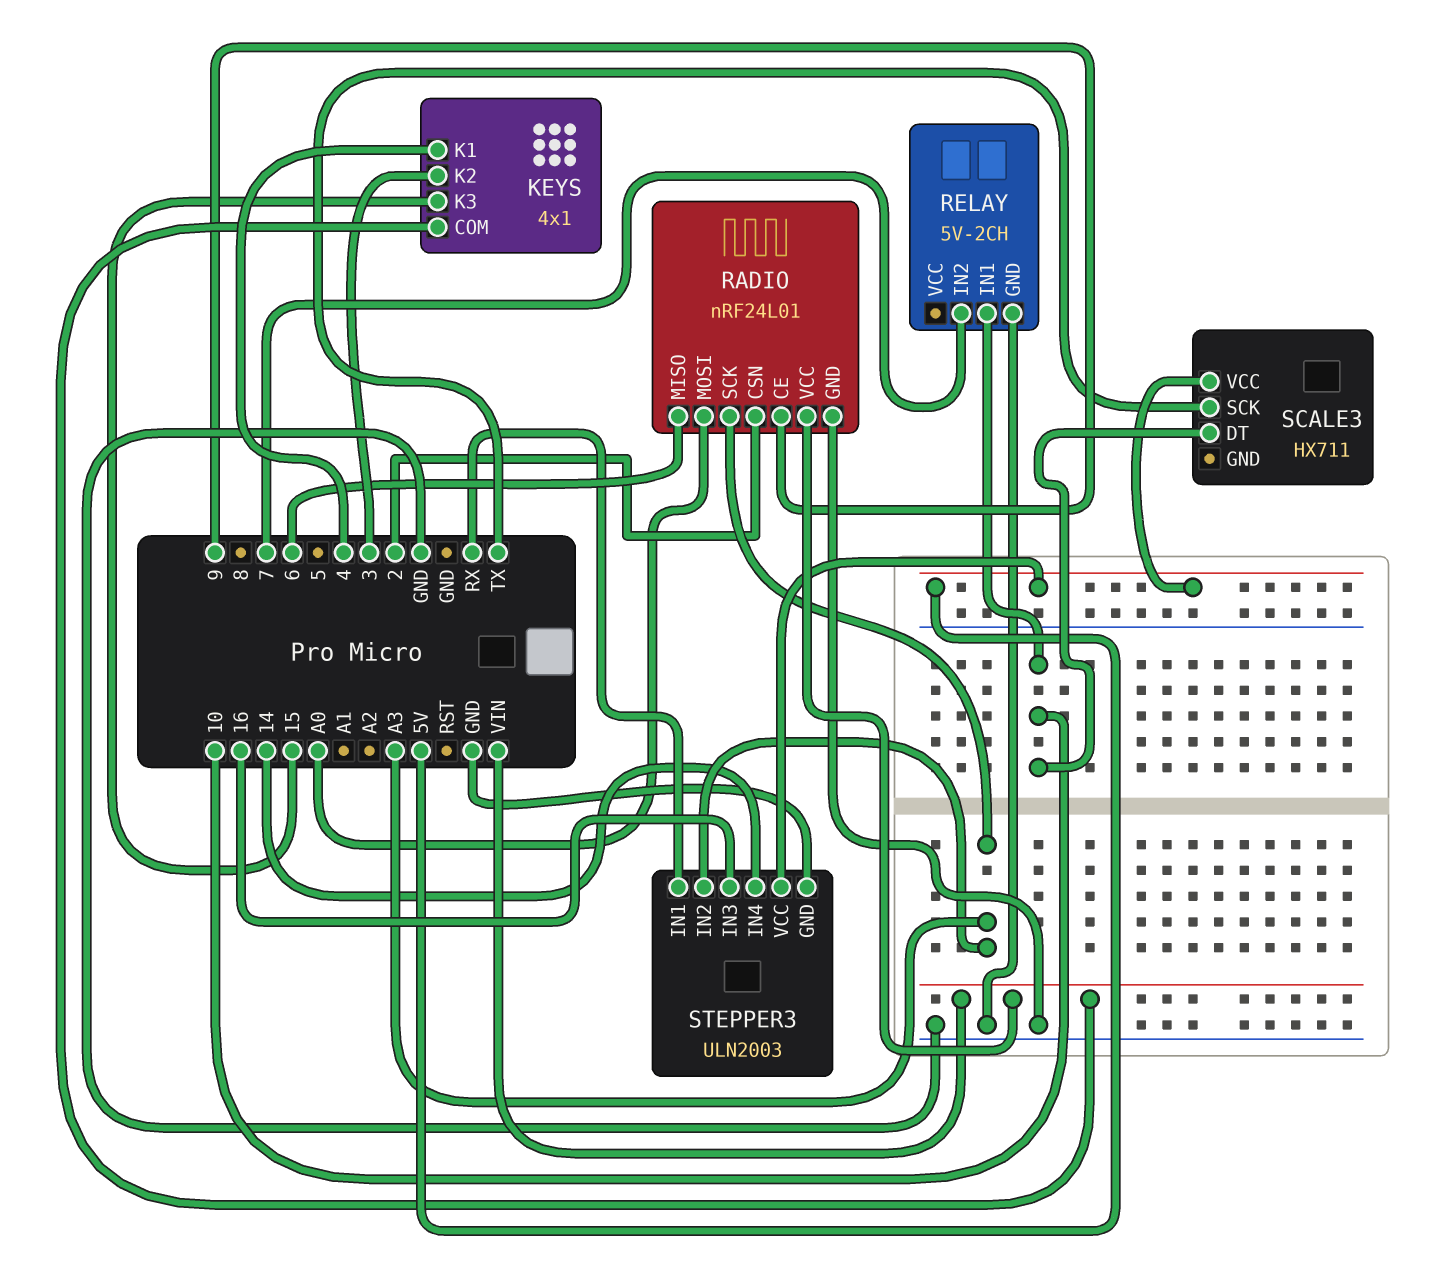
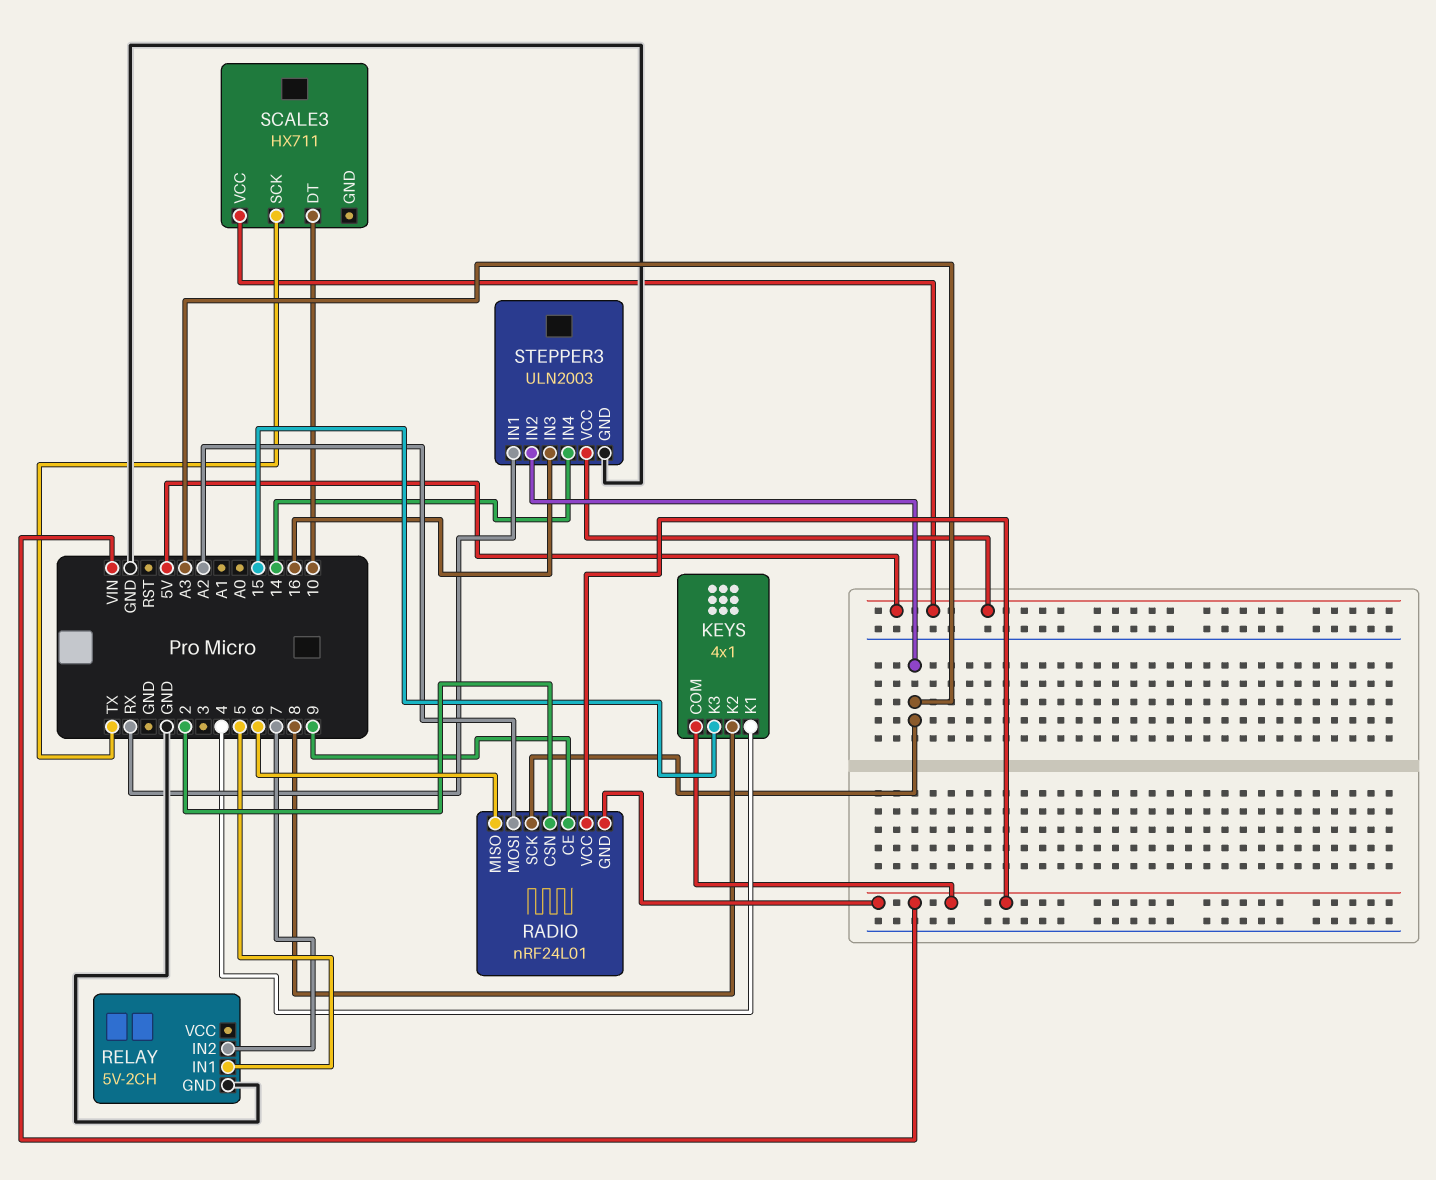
KEYS pin K2: 3 -> 8
RADIO pin GND: GND -> VIN
RADIO pin MOSI: A0 -> A2
RELAY pin IN1: 10 -> 5

